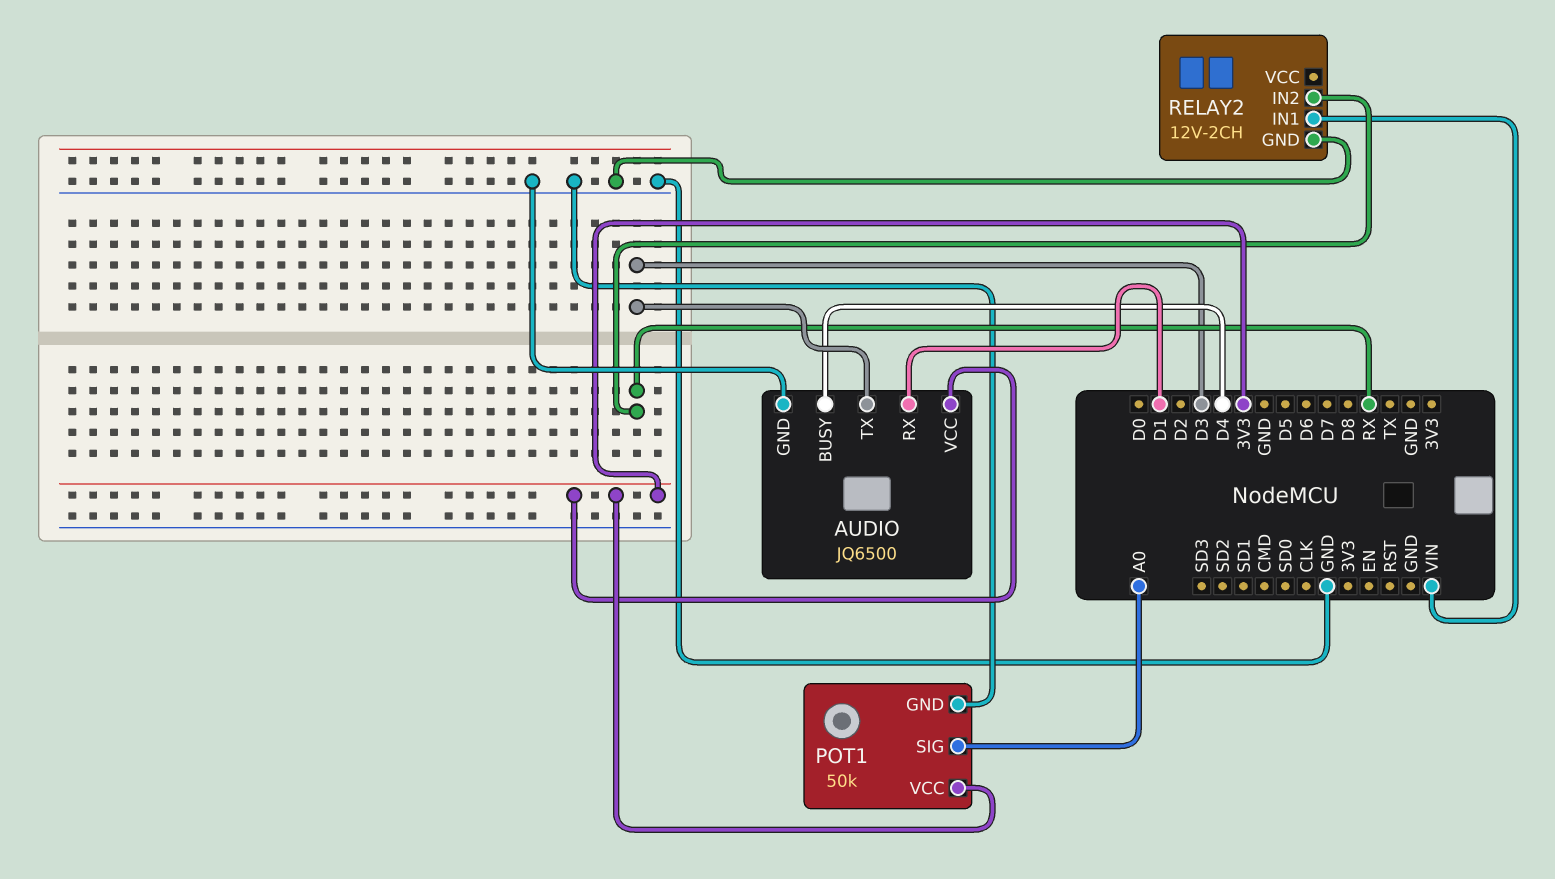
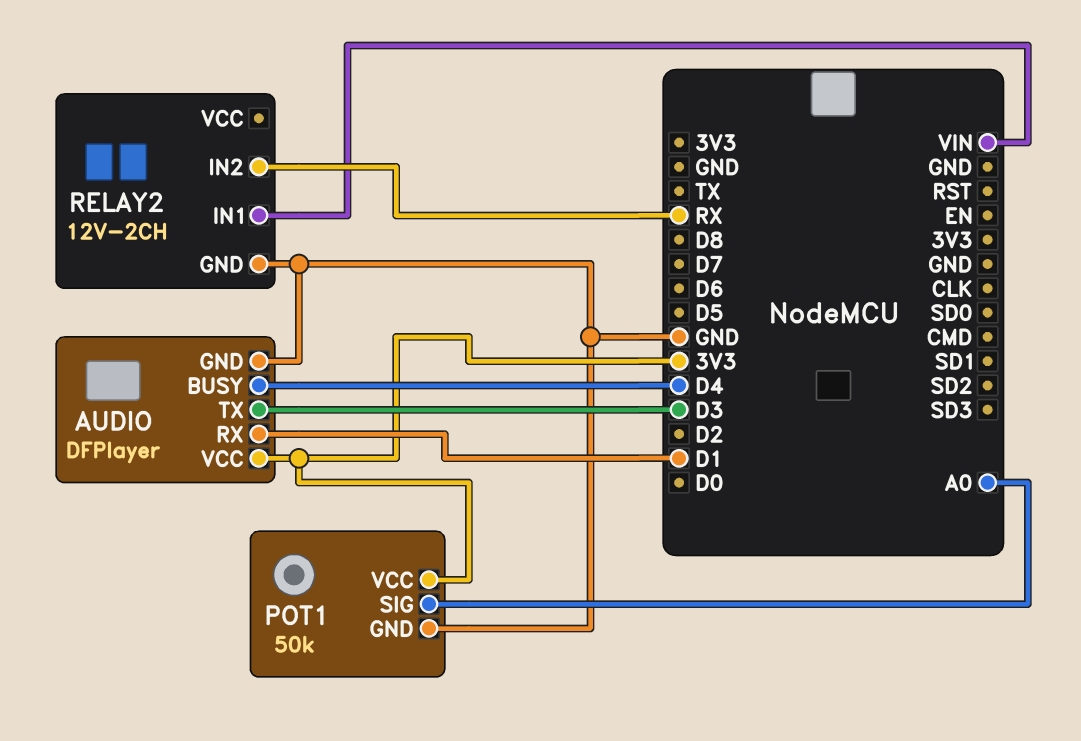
AUDIO: JQ6500 -> DFPlayer

